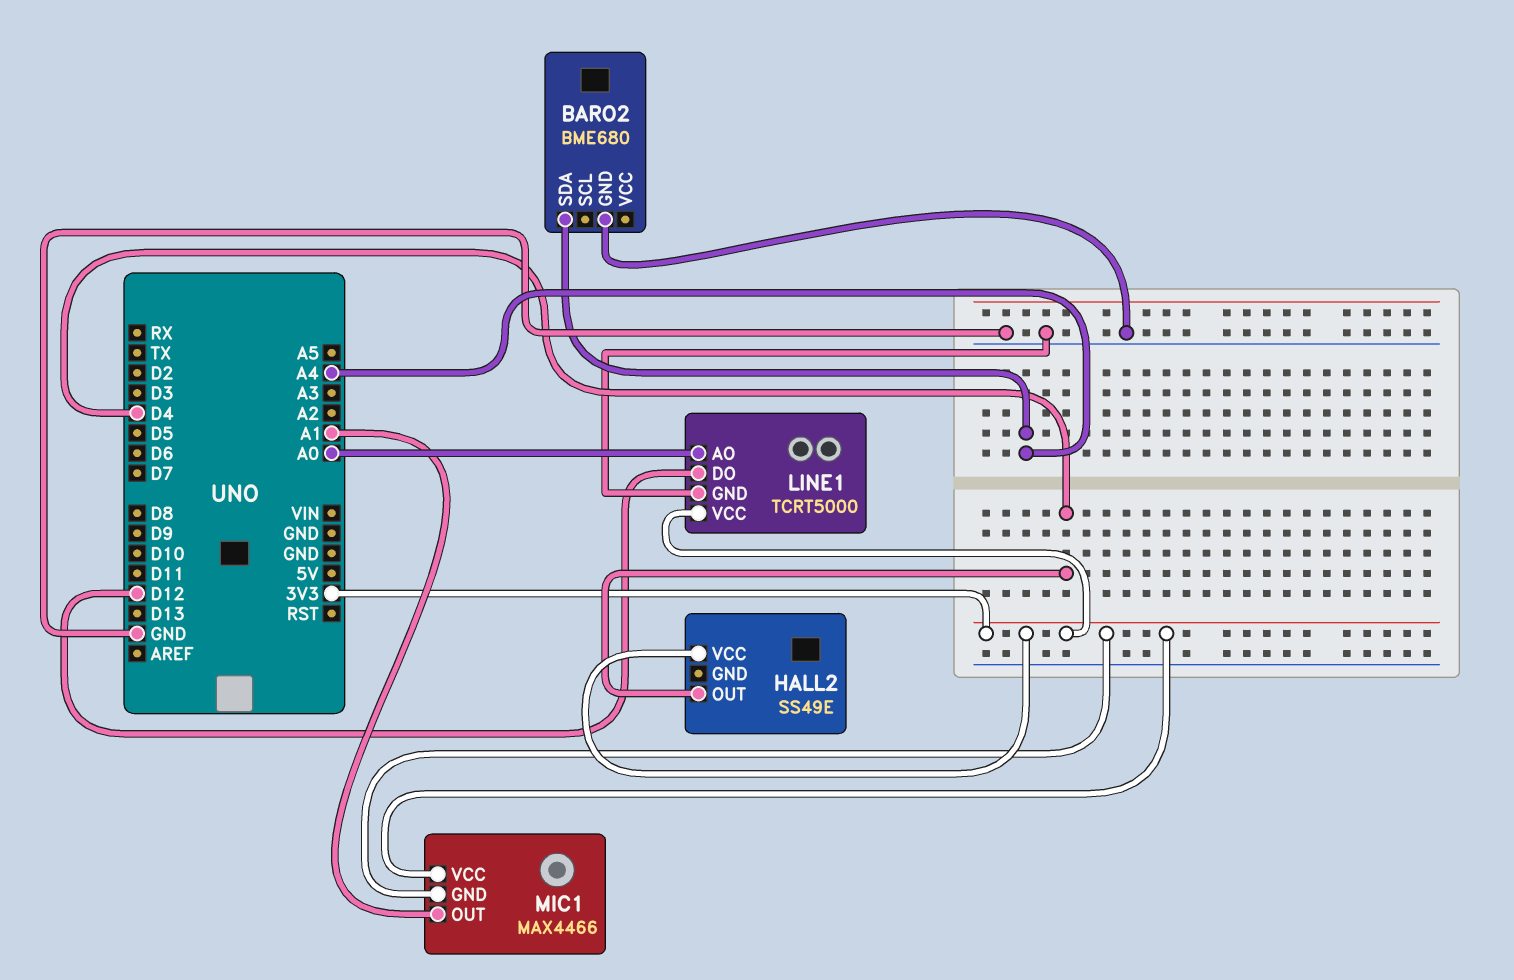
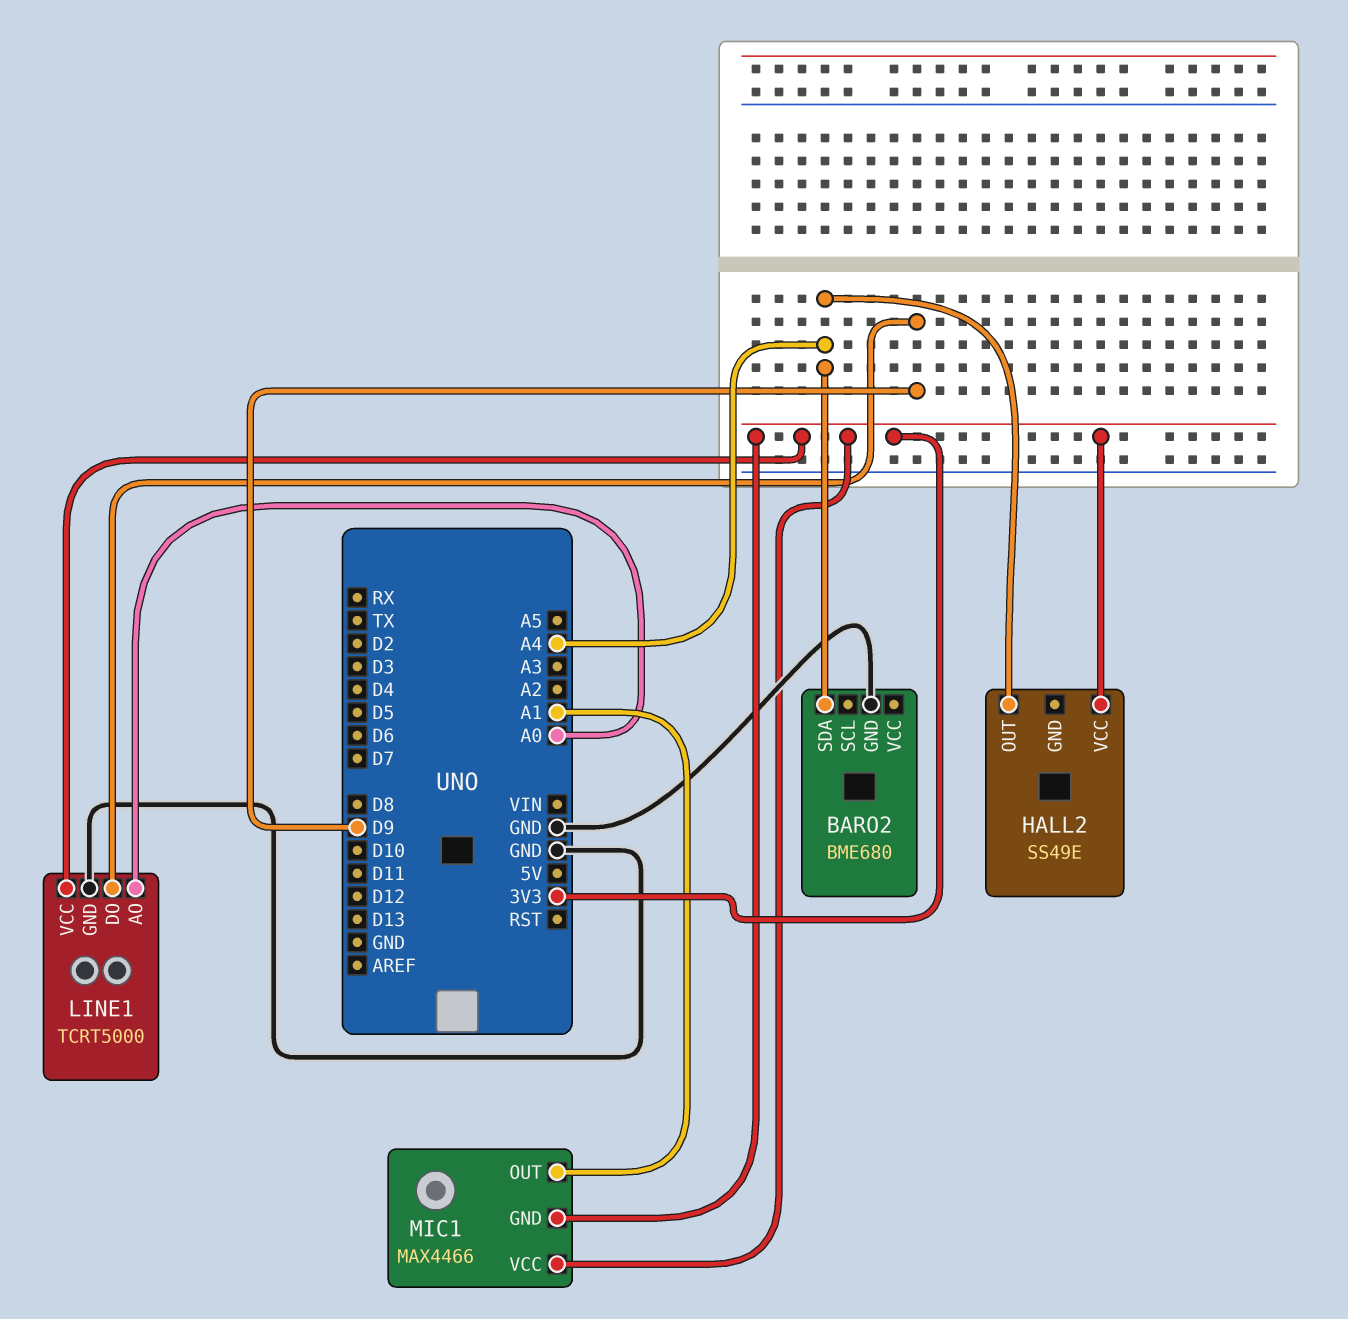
HALL2 pin OUT: D4 -> A4
LINE1 pin DO: D12 -> D9

